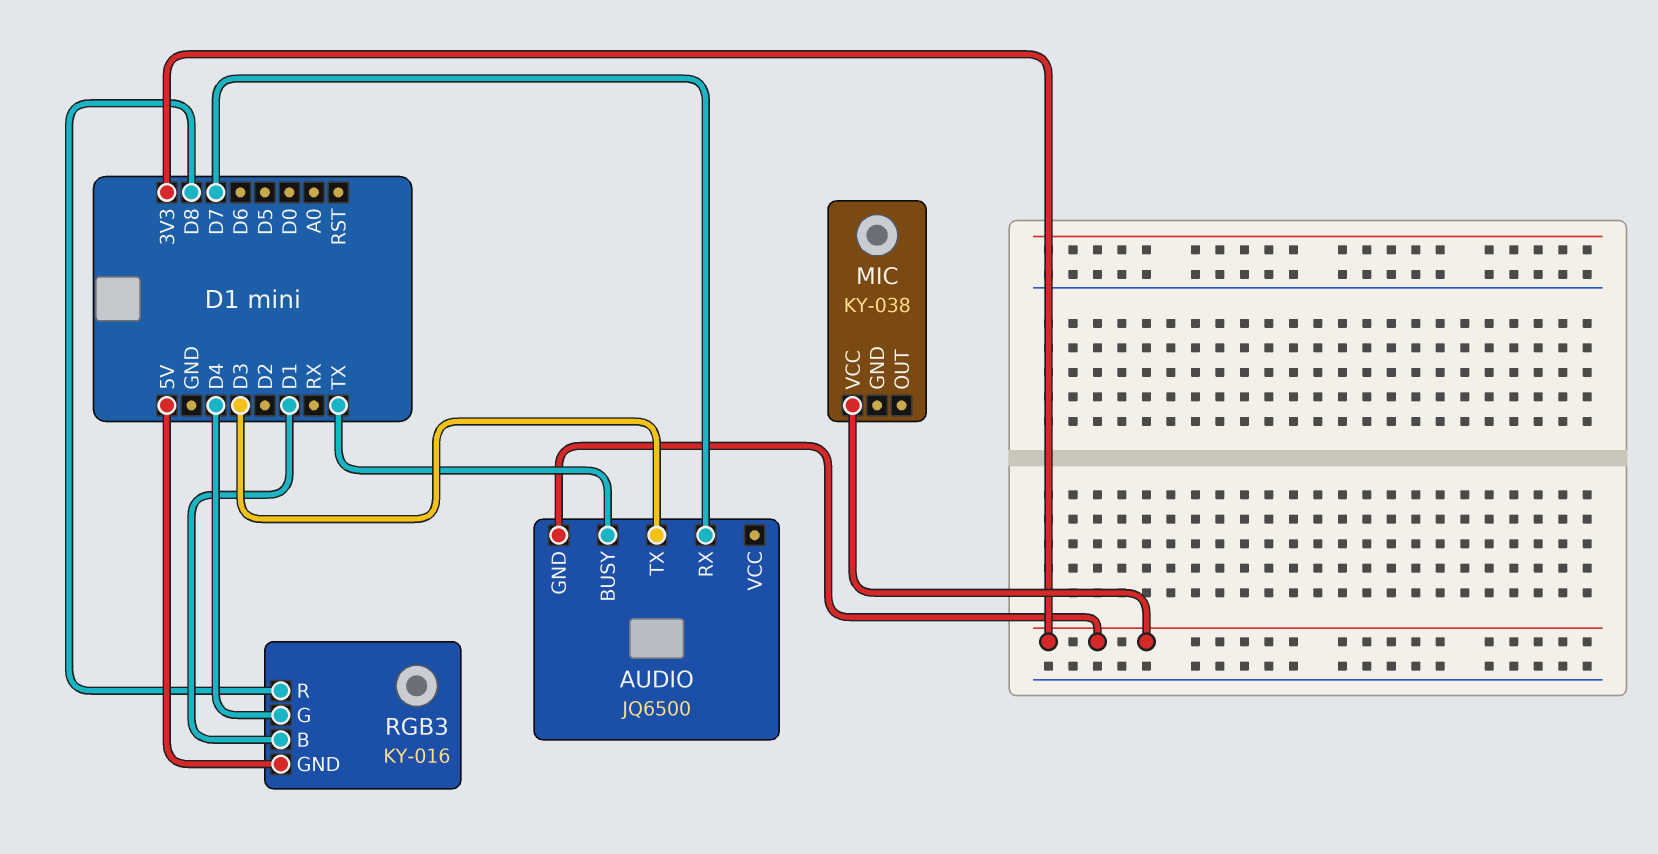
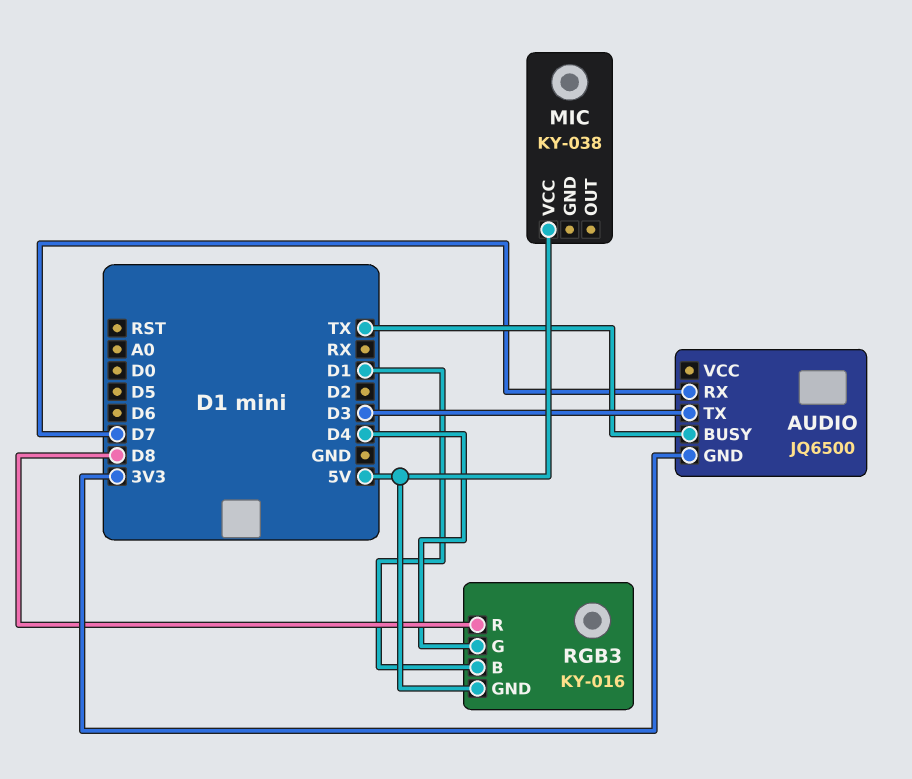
MIC pin VCC: 3V3 -> 5V

